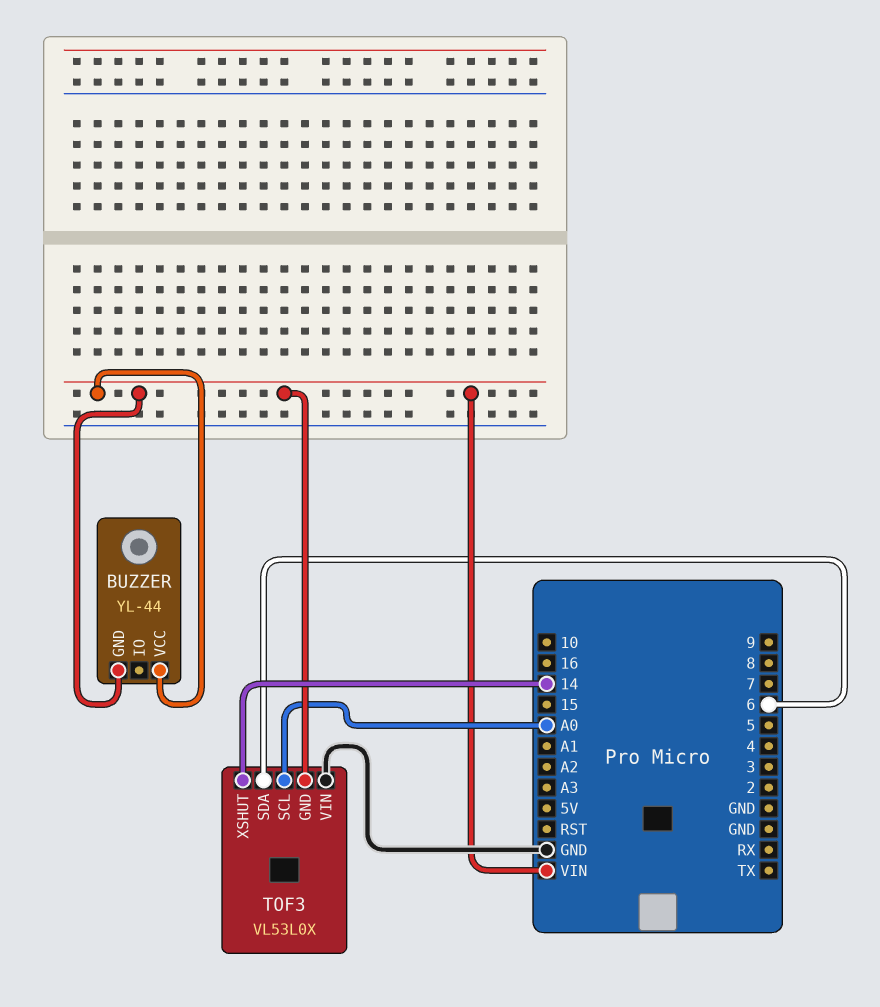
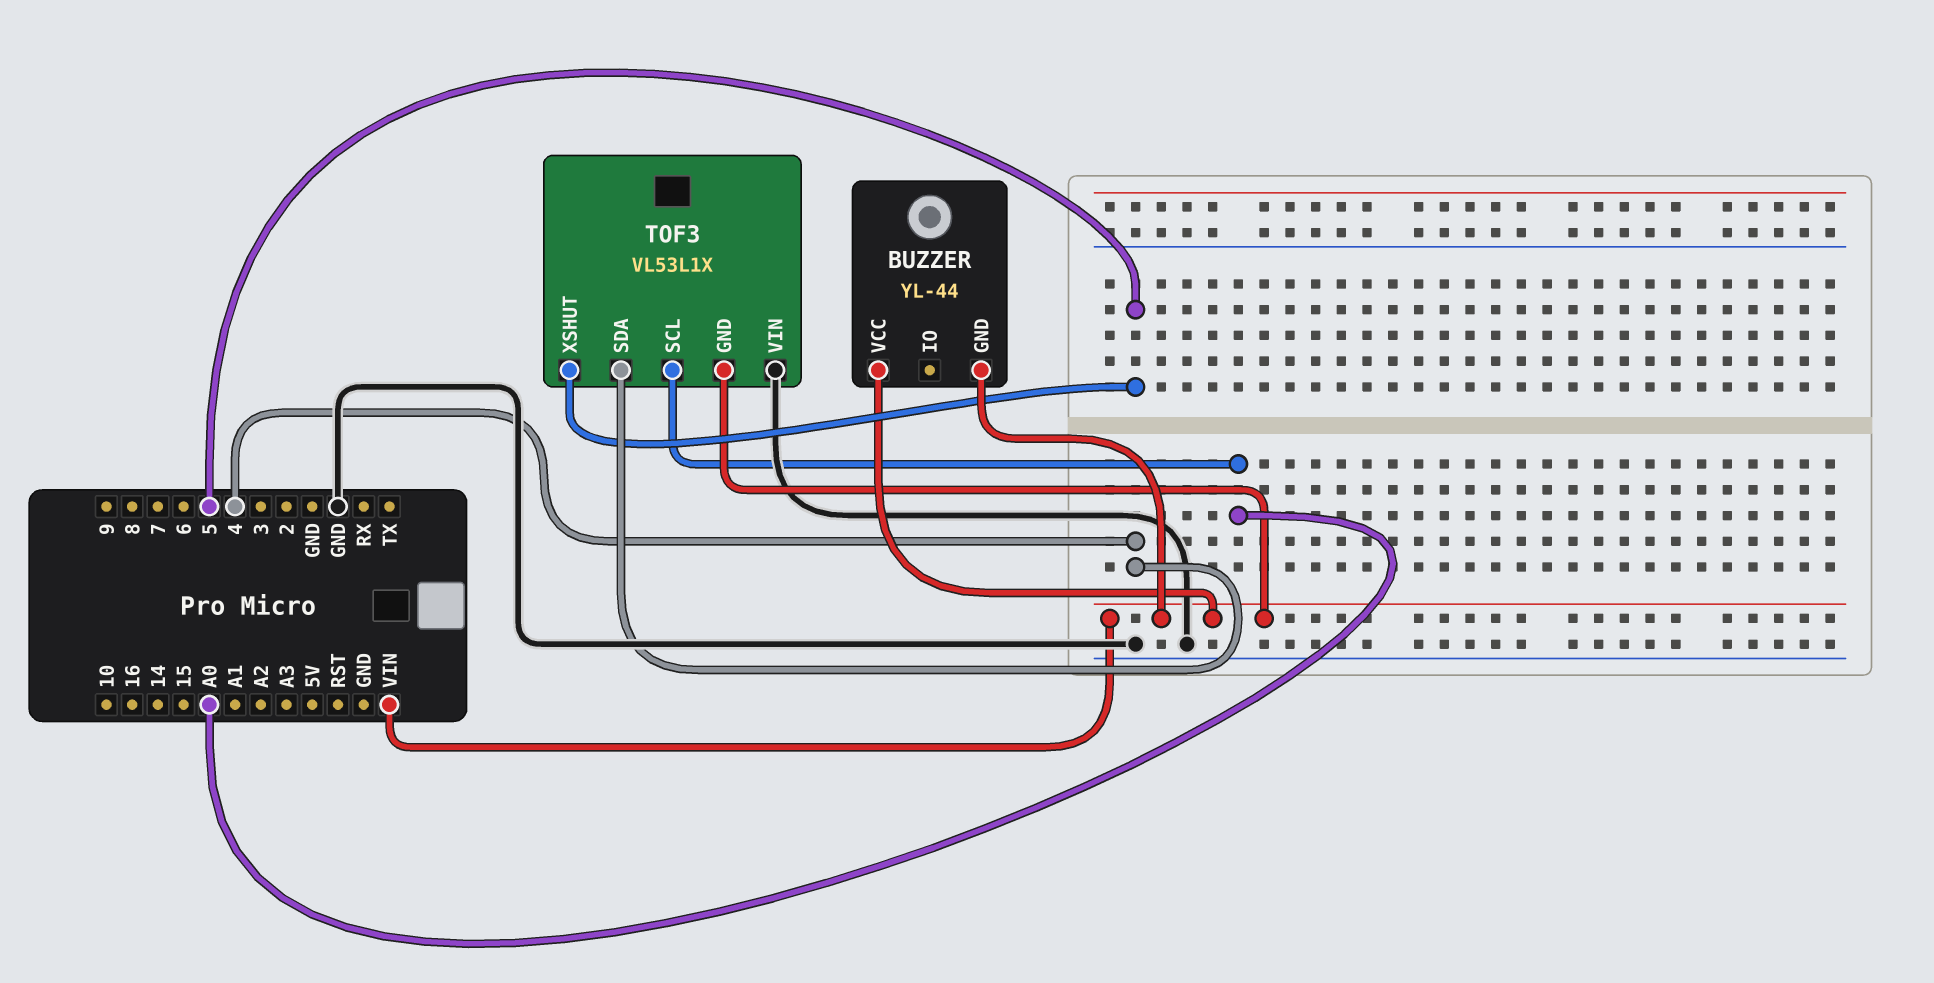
TOF3: VL53L0X -> VL53L1X
TOF3 pin SDA: 6 -> 4
TOF3 pin XSHUT: 14 -> 5

